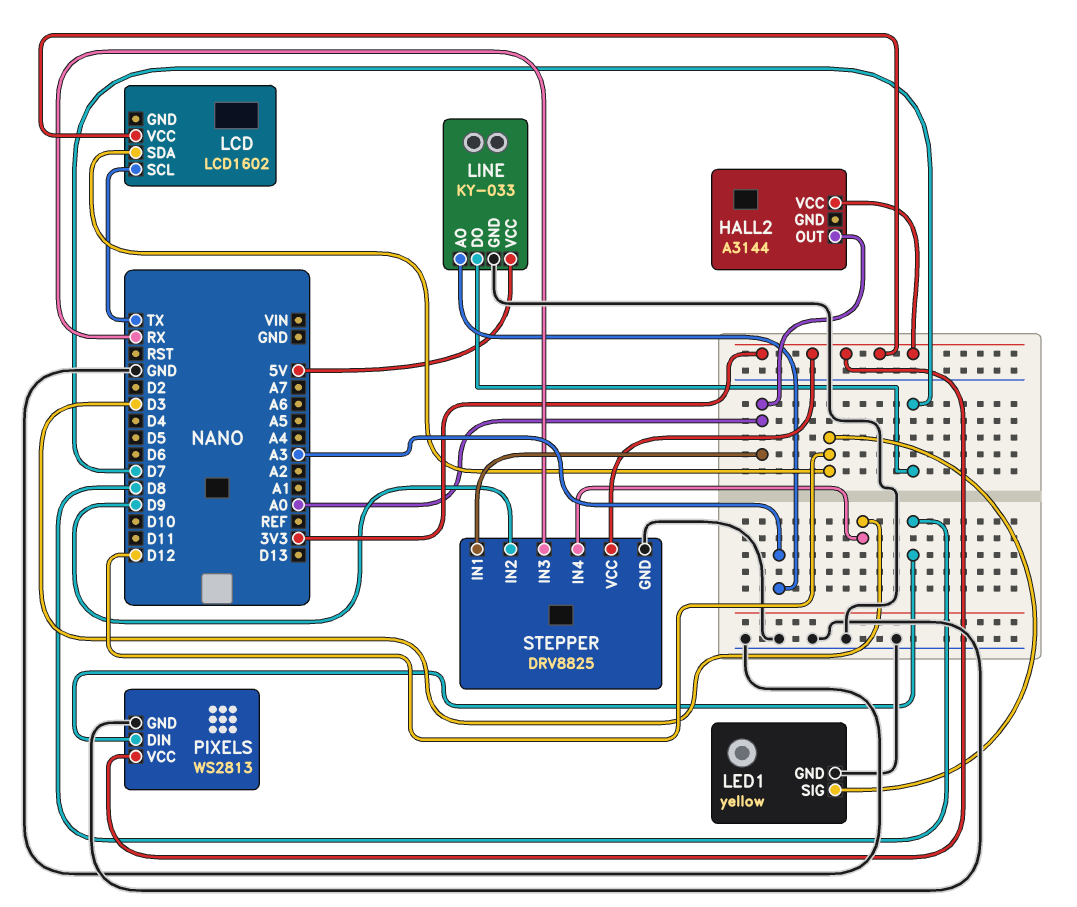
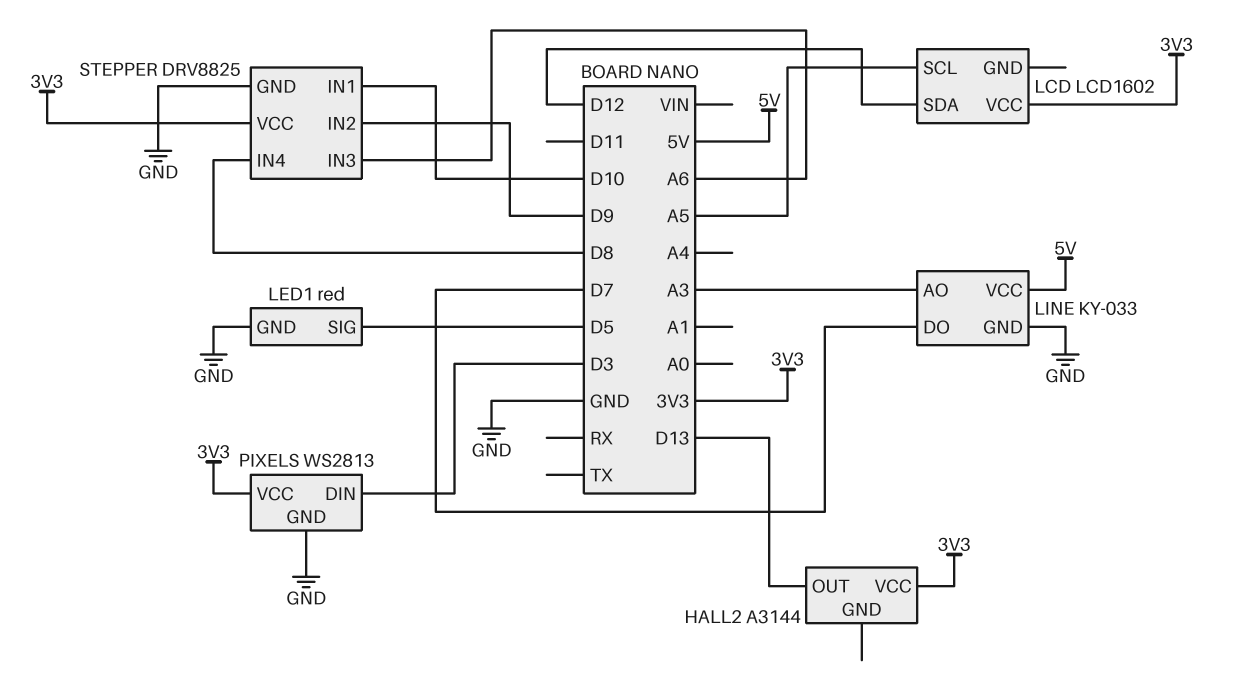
HALL2 pin OUT: A0 -> D13
LCD pin SCL: TX -> A5
LED1: yellow -> red
LED1 pin SIG: D12 -> D5
PIXELS pin DIN: D8 -> D3
STEPPER pin IN1: A0 -> D10
STEPPER pin IN3: RX -> A6
STEPPER pin IN4: D3 -> D8

